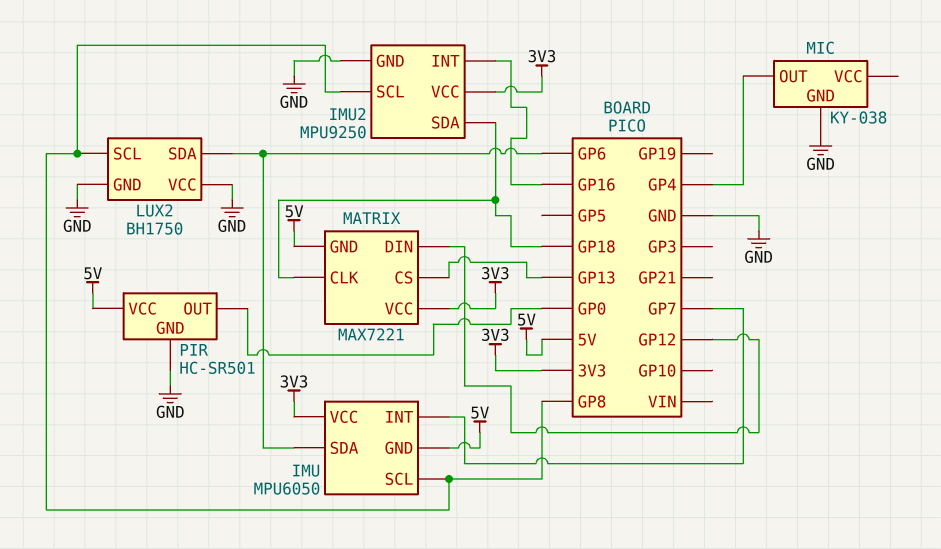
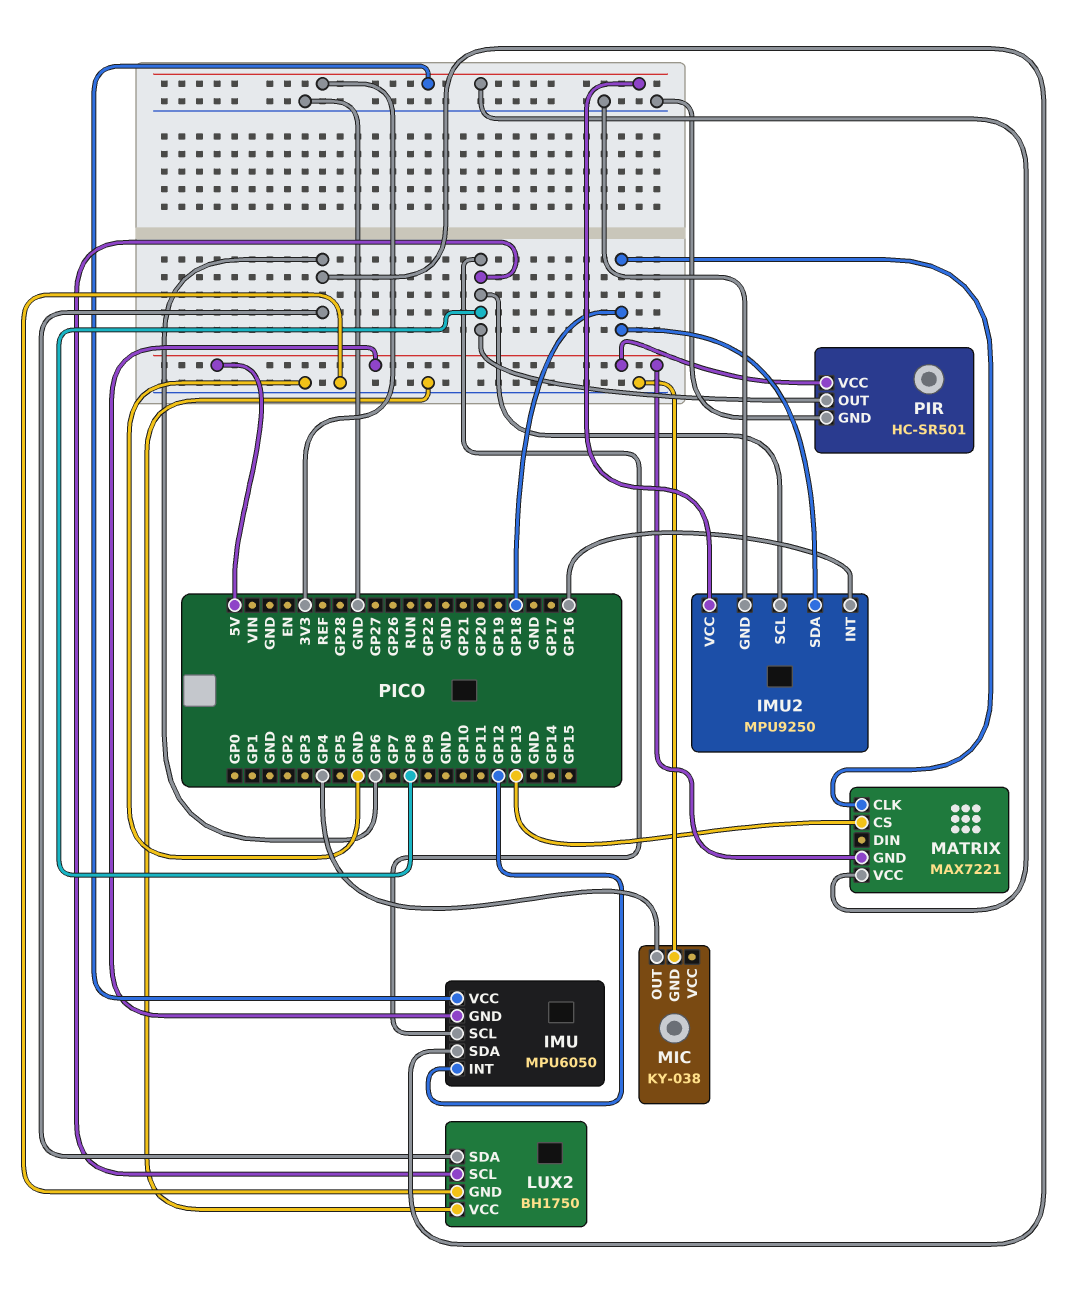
IMU pin INT: GP7 -> GP12
MATRIX pin DIN: GP12 -> none
PIR pin OUT: GP0 -> GP8

